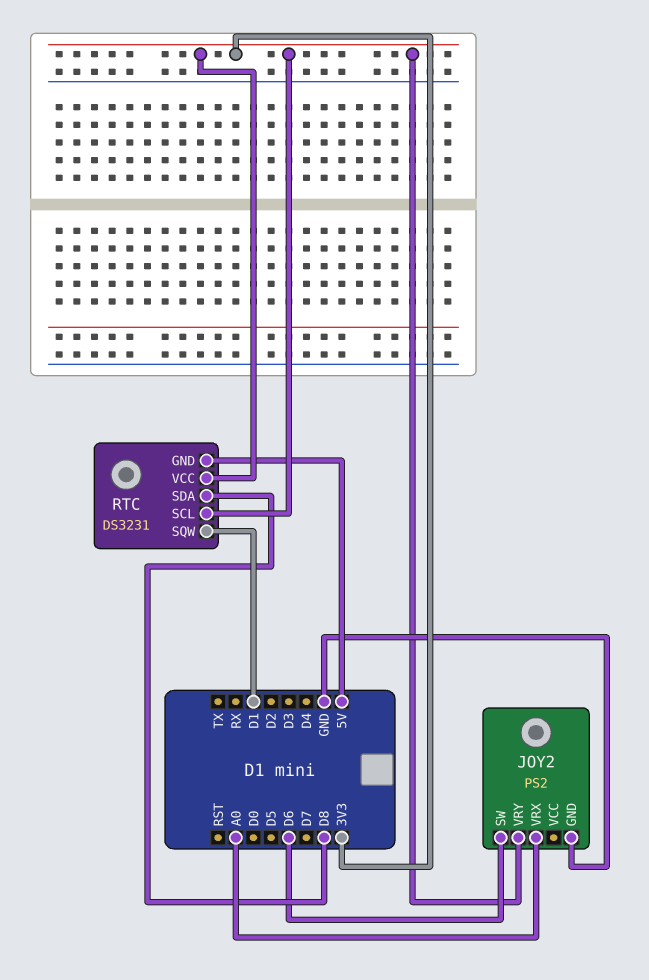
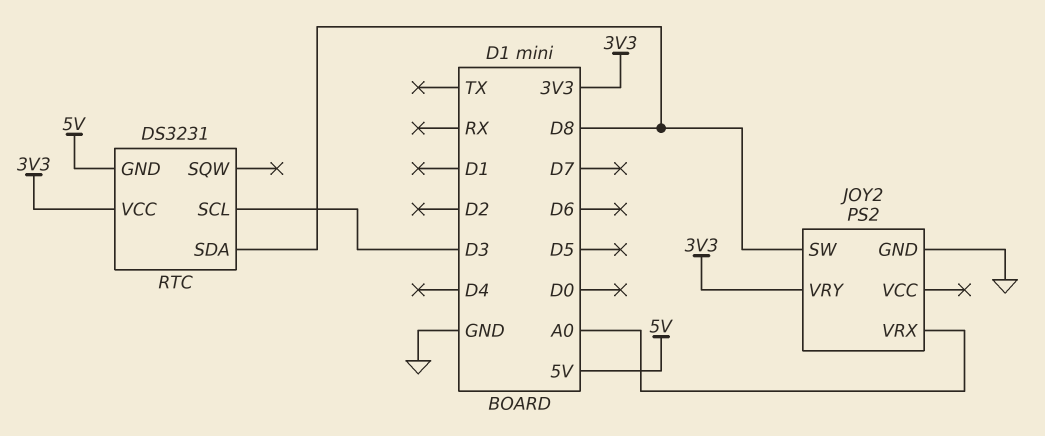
JOY2 pin SW: D6 -> D8
RTC pin SCL: 3V3 -> D3
RTC pin SQW: D1 -> none

